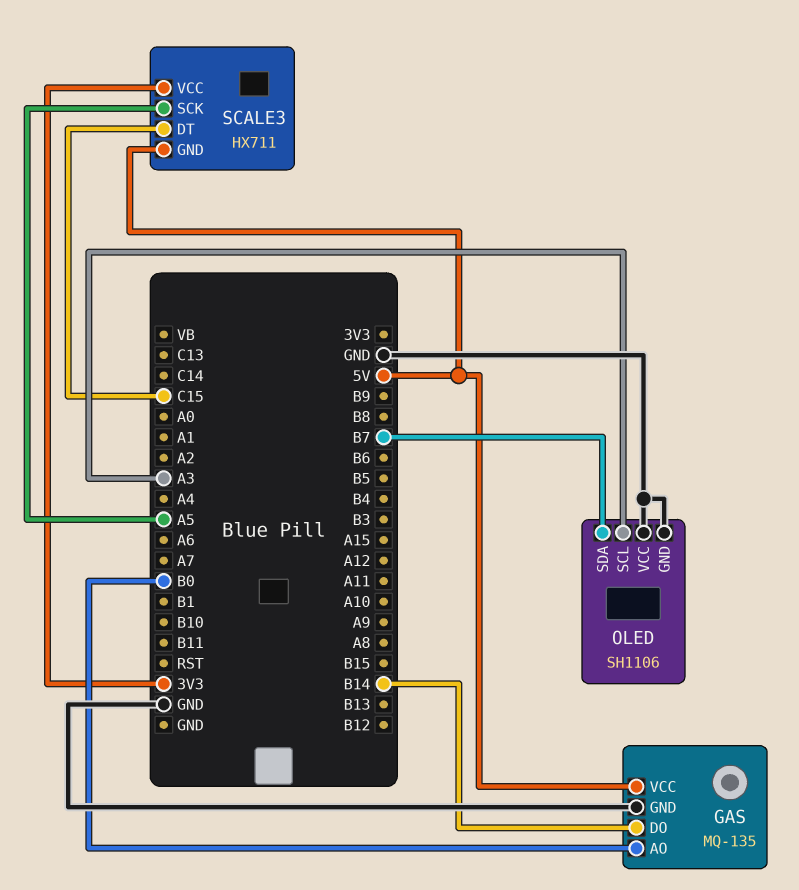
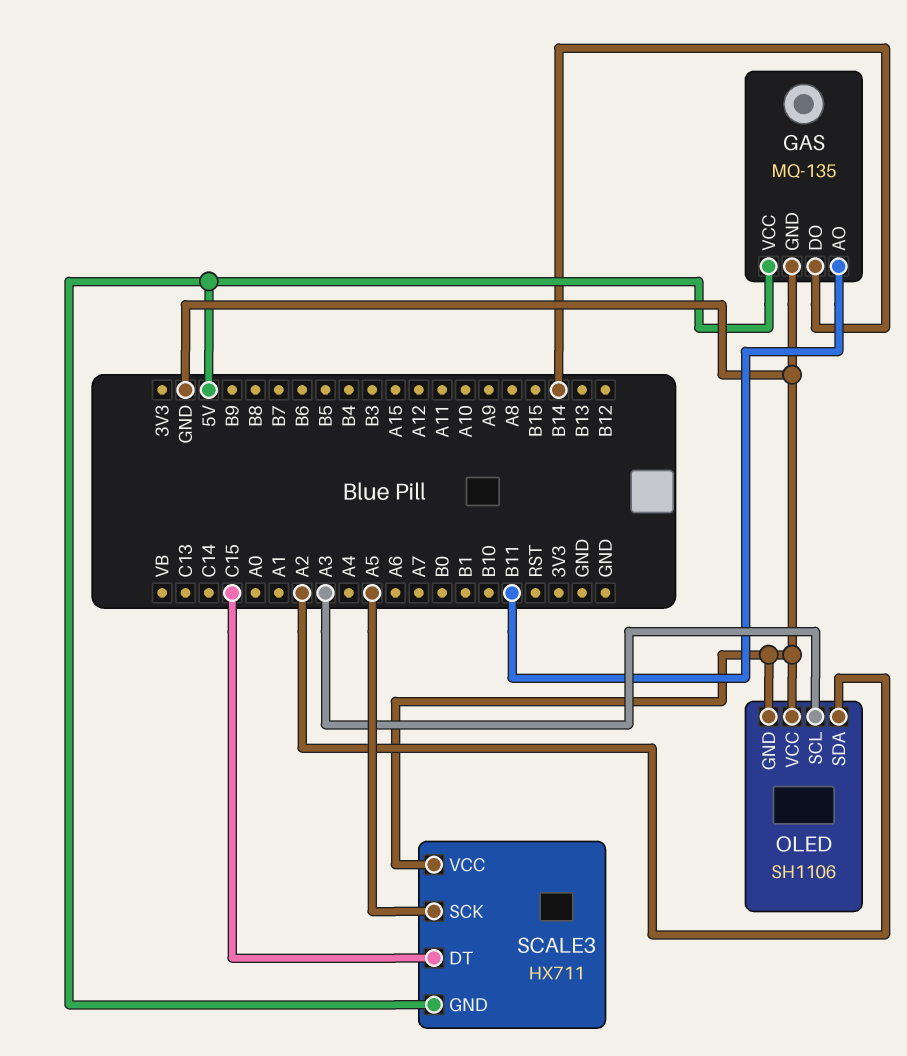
GAS pin AO: B0 -> B11
OLED pin SDA: B7 -> A2
SCALE3 pin VCC: 3V3 -> GND

